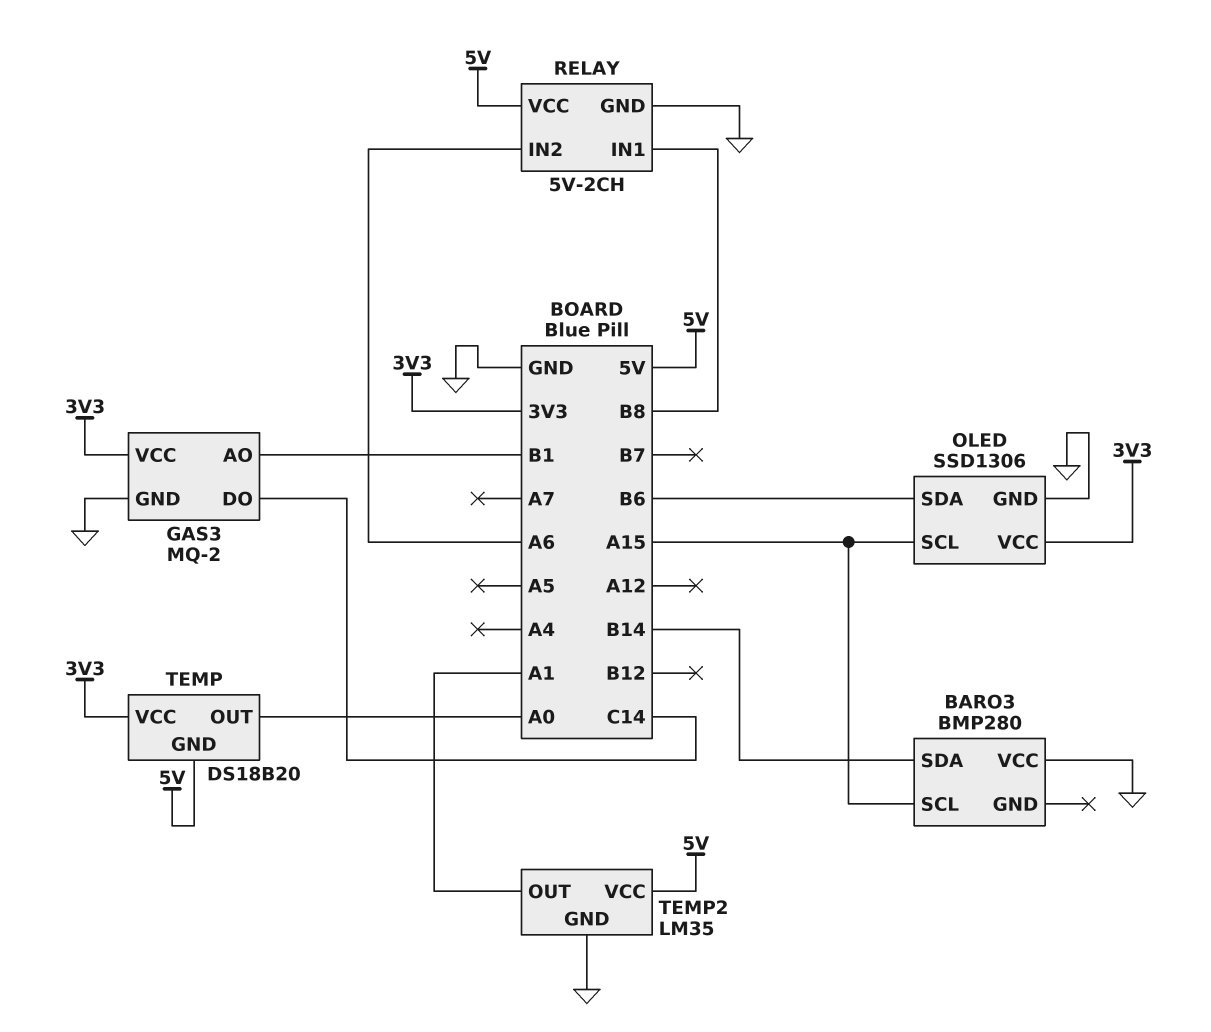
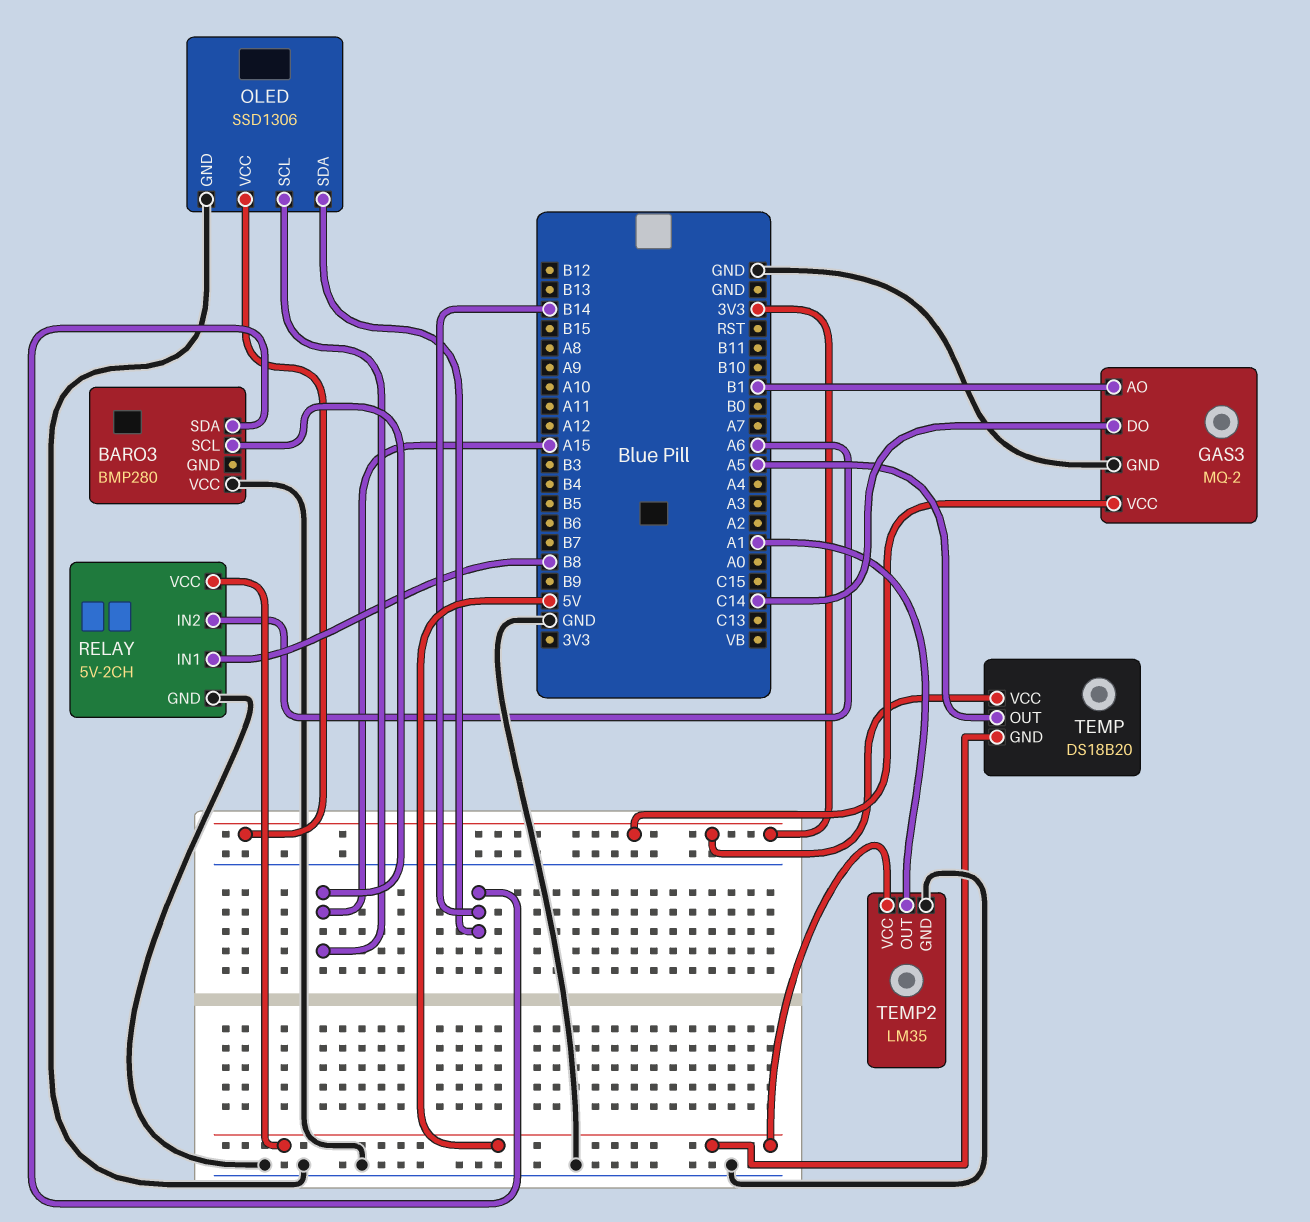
OLED pin SDA: B6 -> B14
TEMP pin OUT: A0 -> A5

